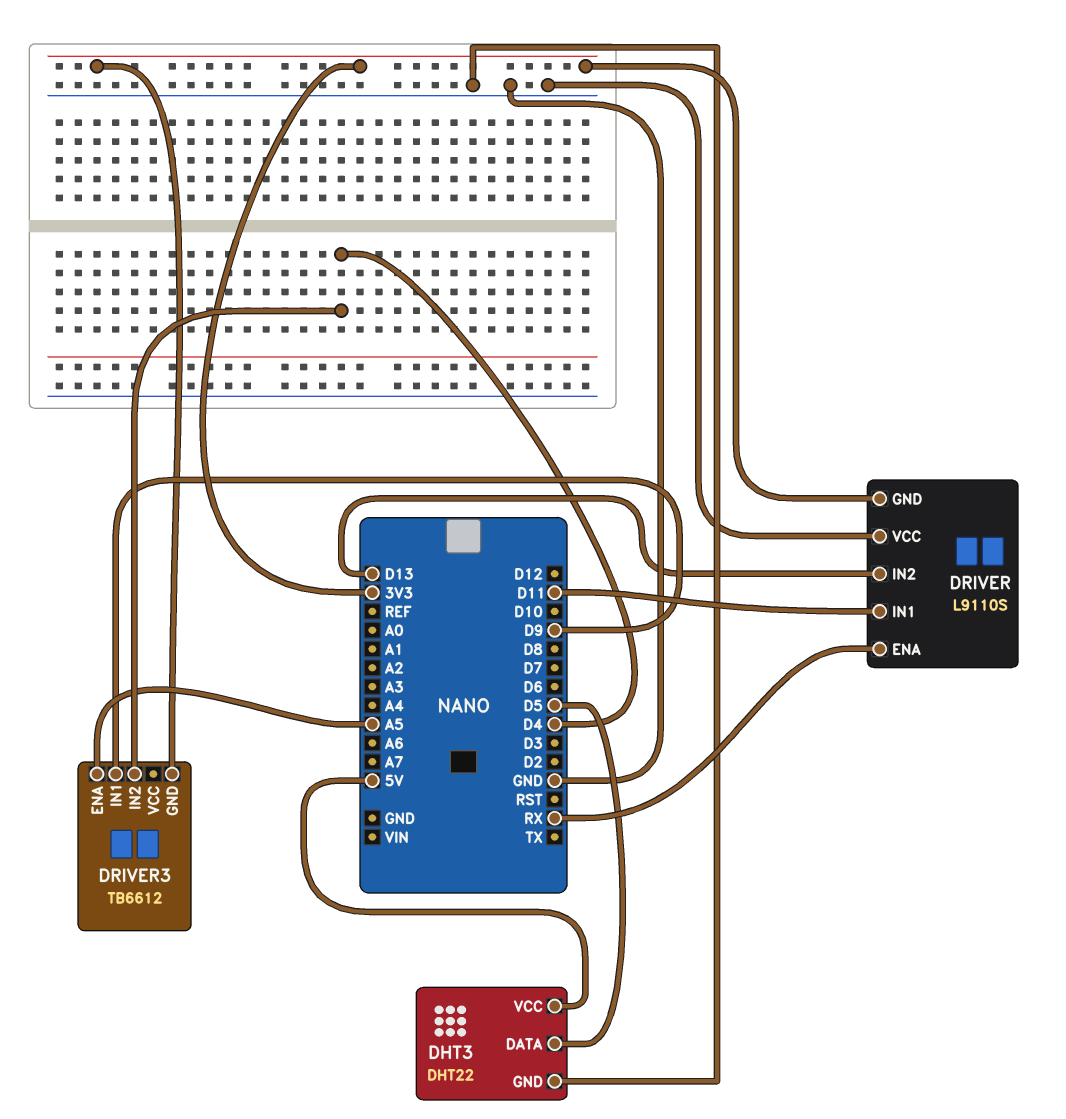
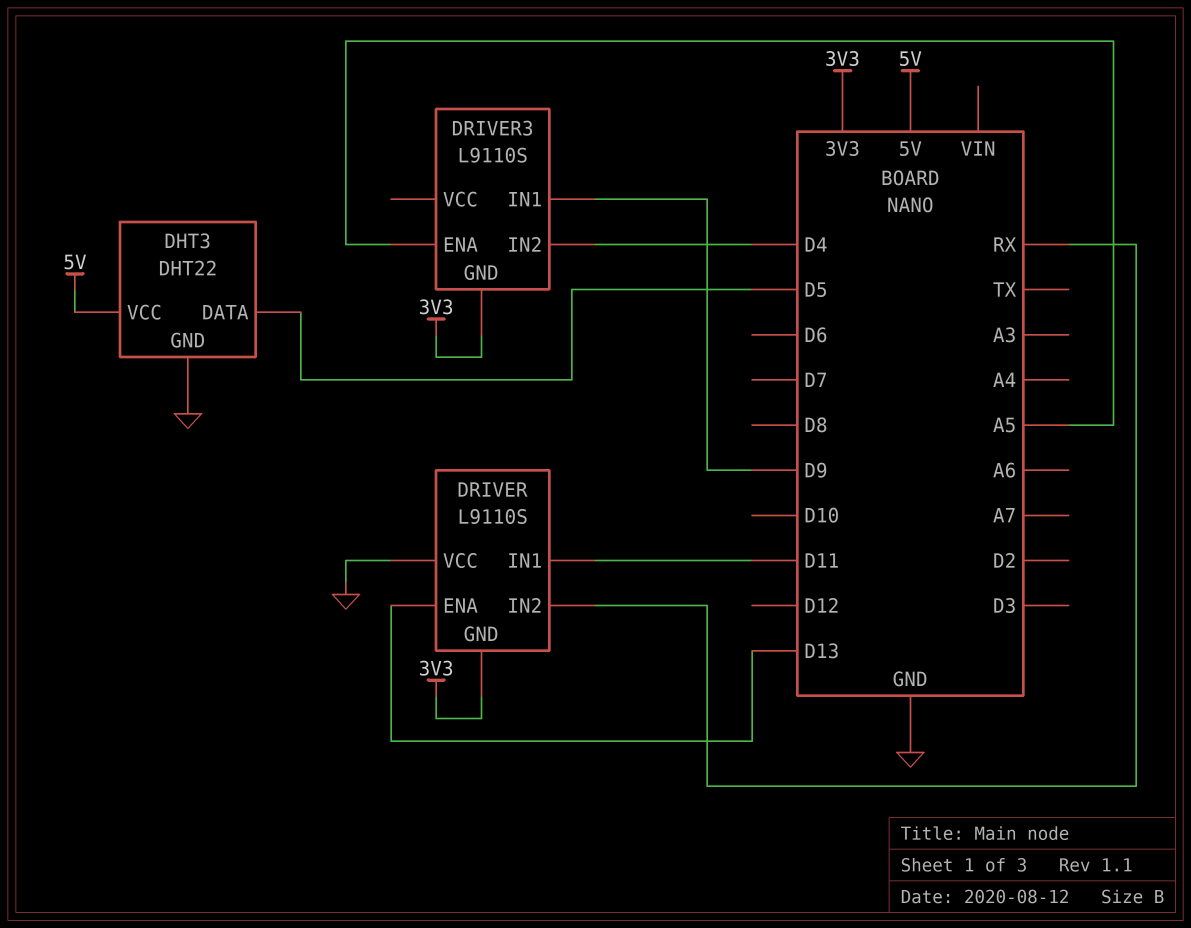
DRIVER pin ENA: RX -> D13
DRIVER pin IN2: D13 -> RX
DRIVER3: TB6612 -> L9110S

